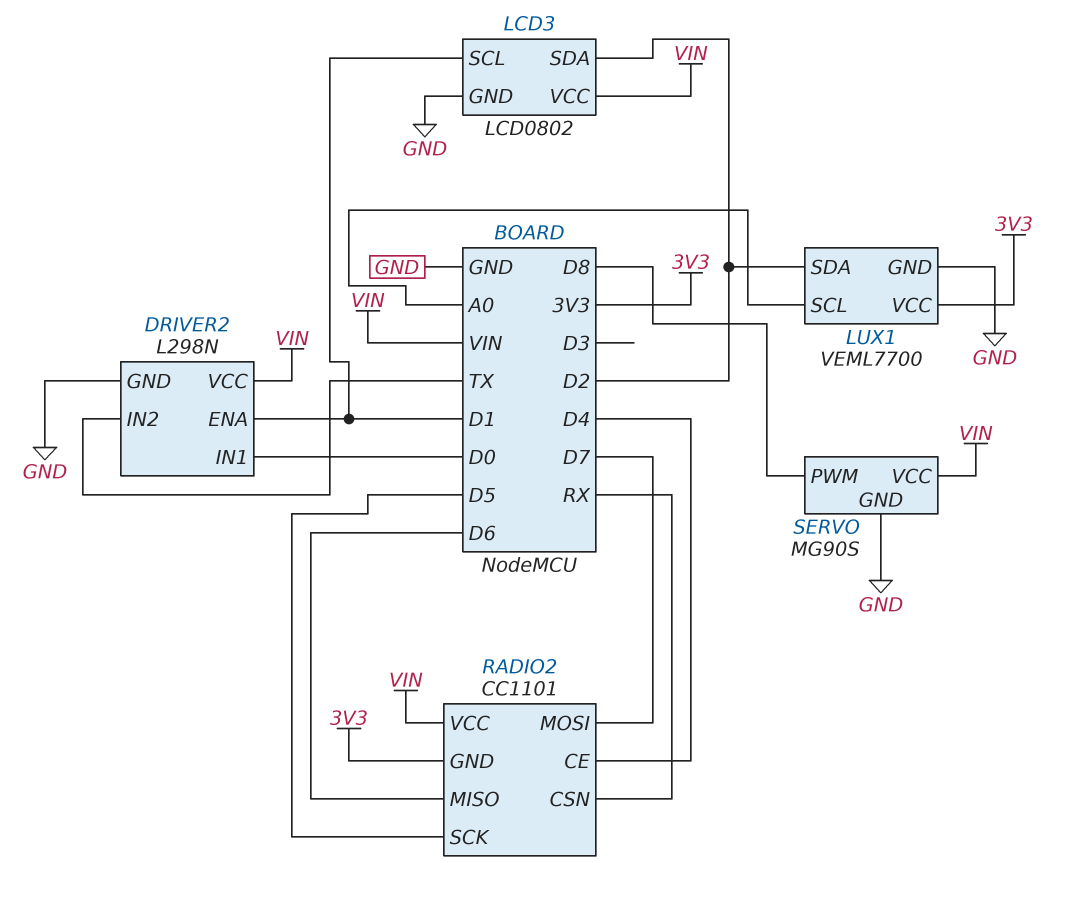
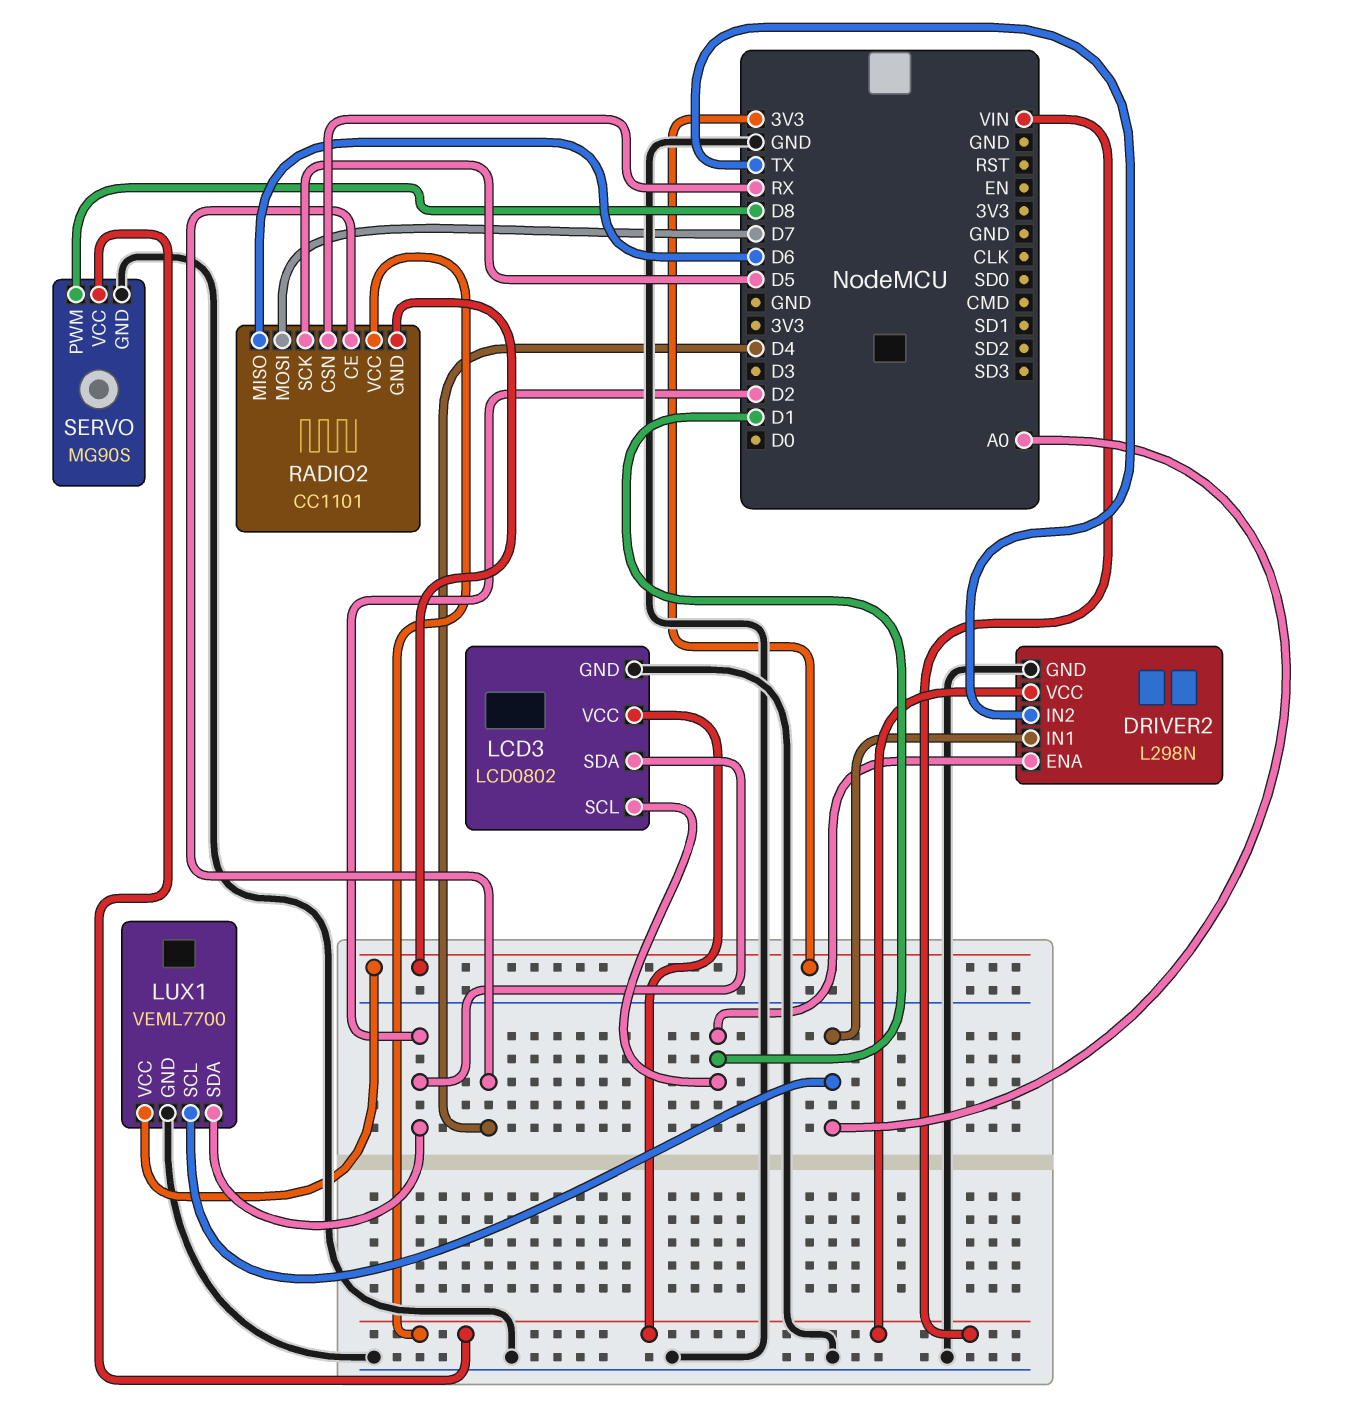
DRIVER2 pin IN1: D0 -> A0

